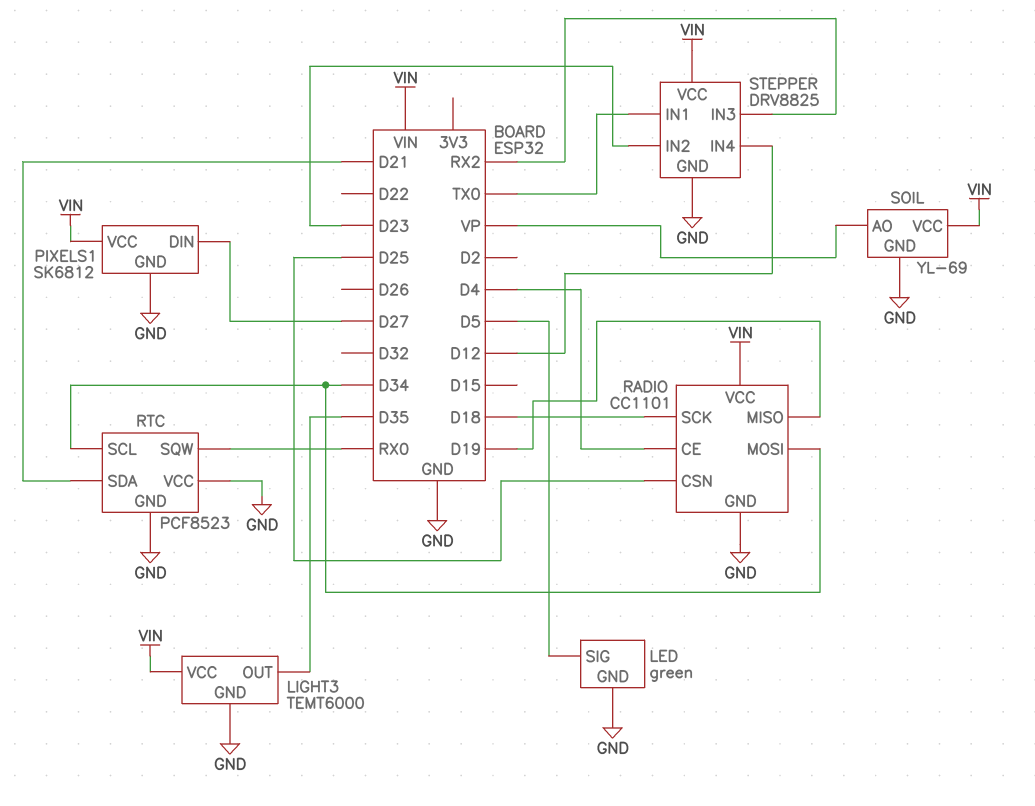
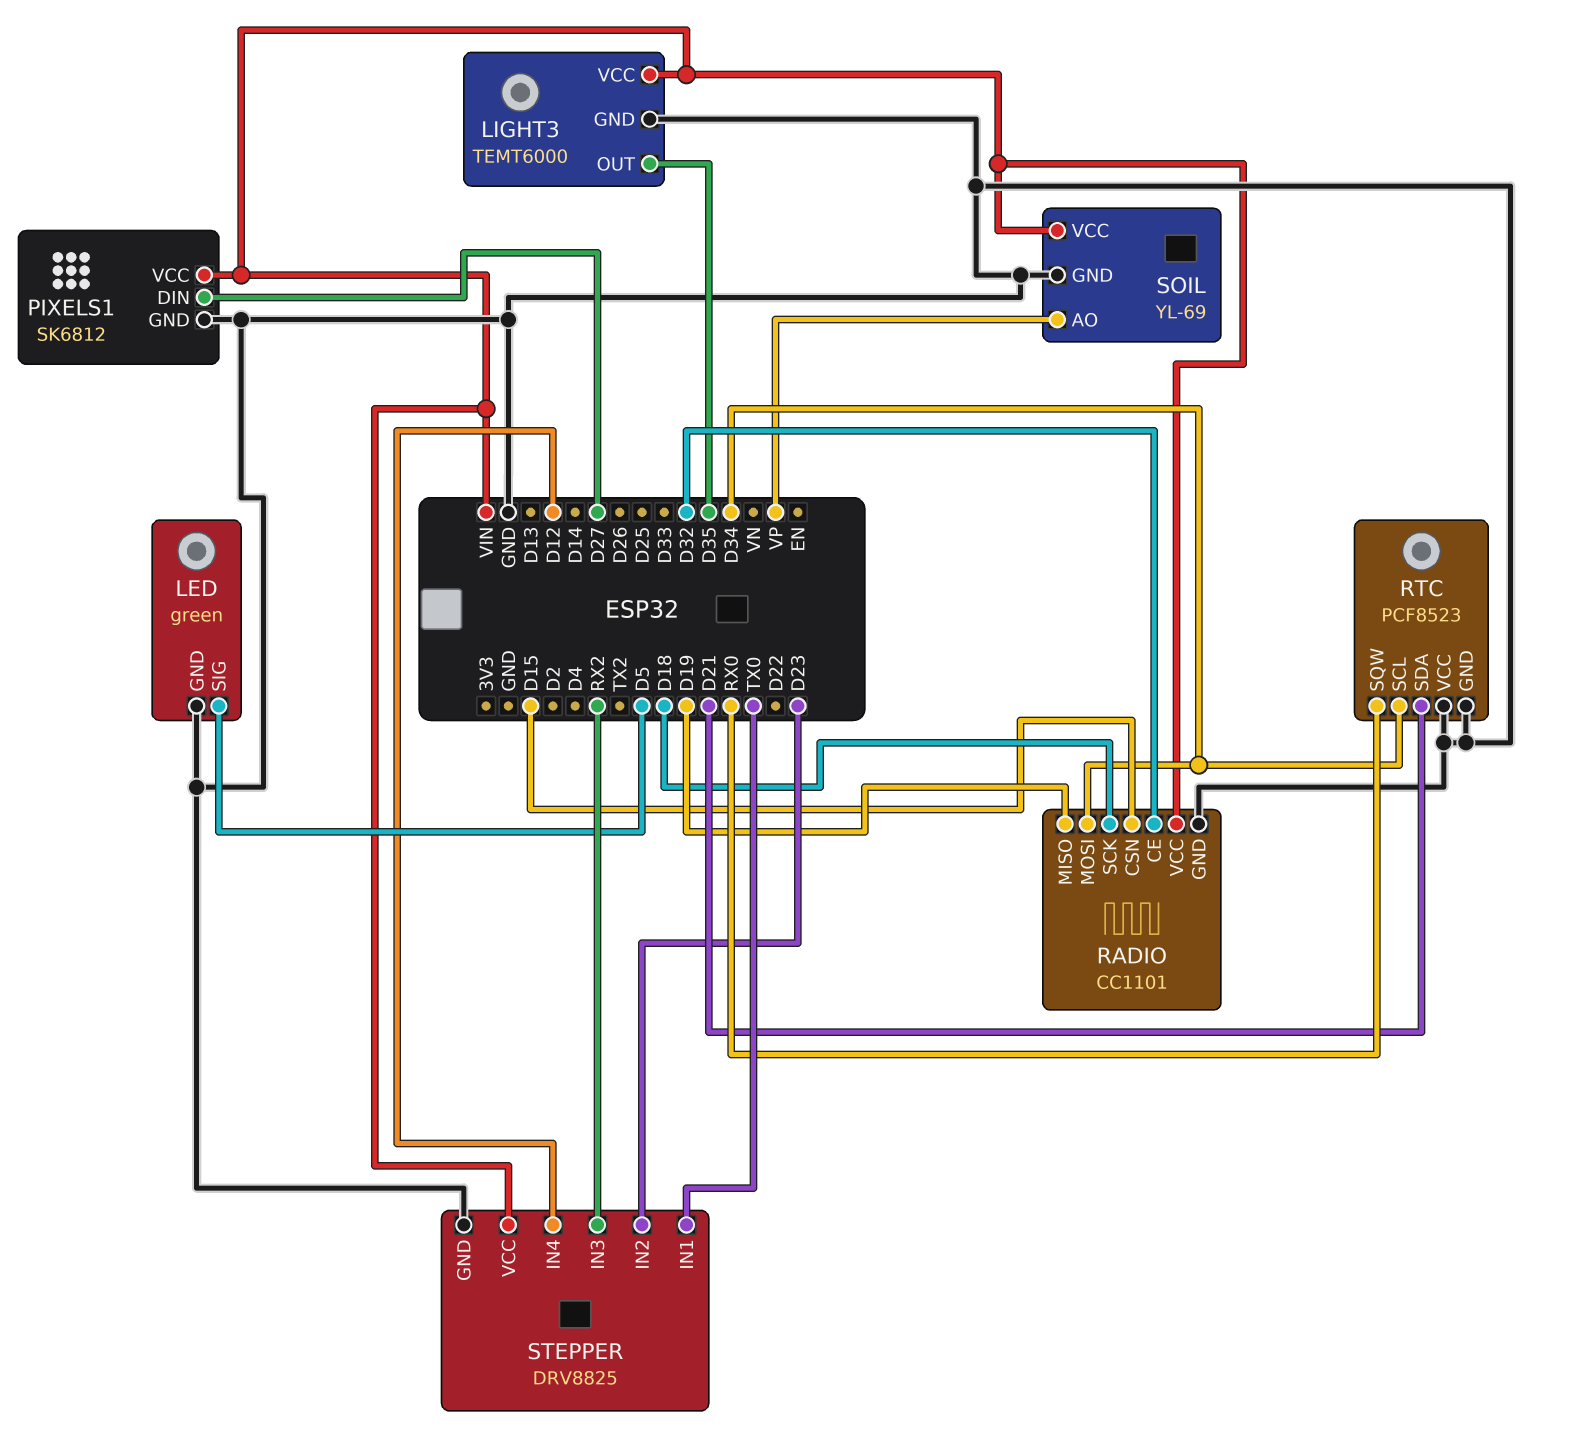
RADIO pin CE: D4 -> D32
RADIO pin CSN: D25 -> D15

